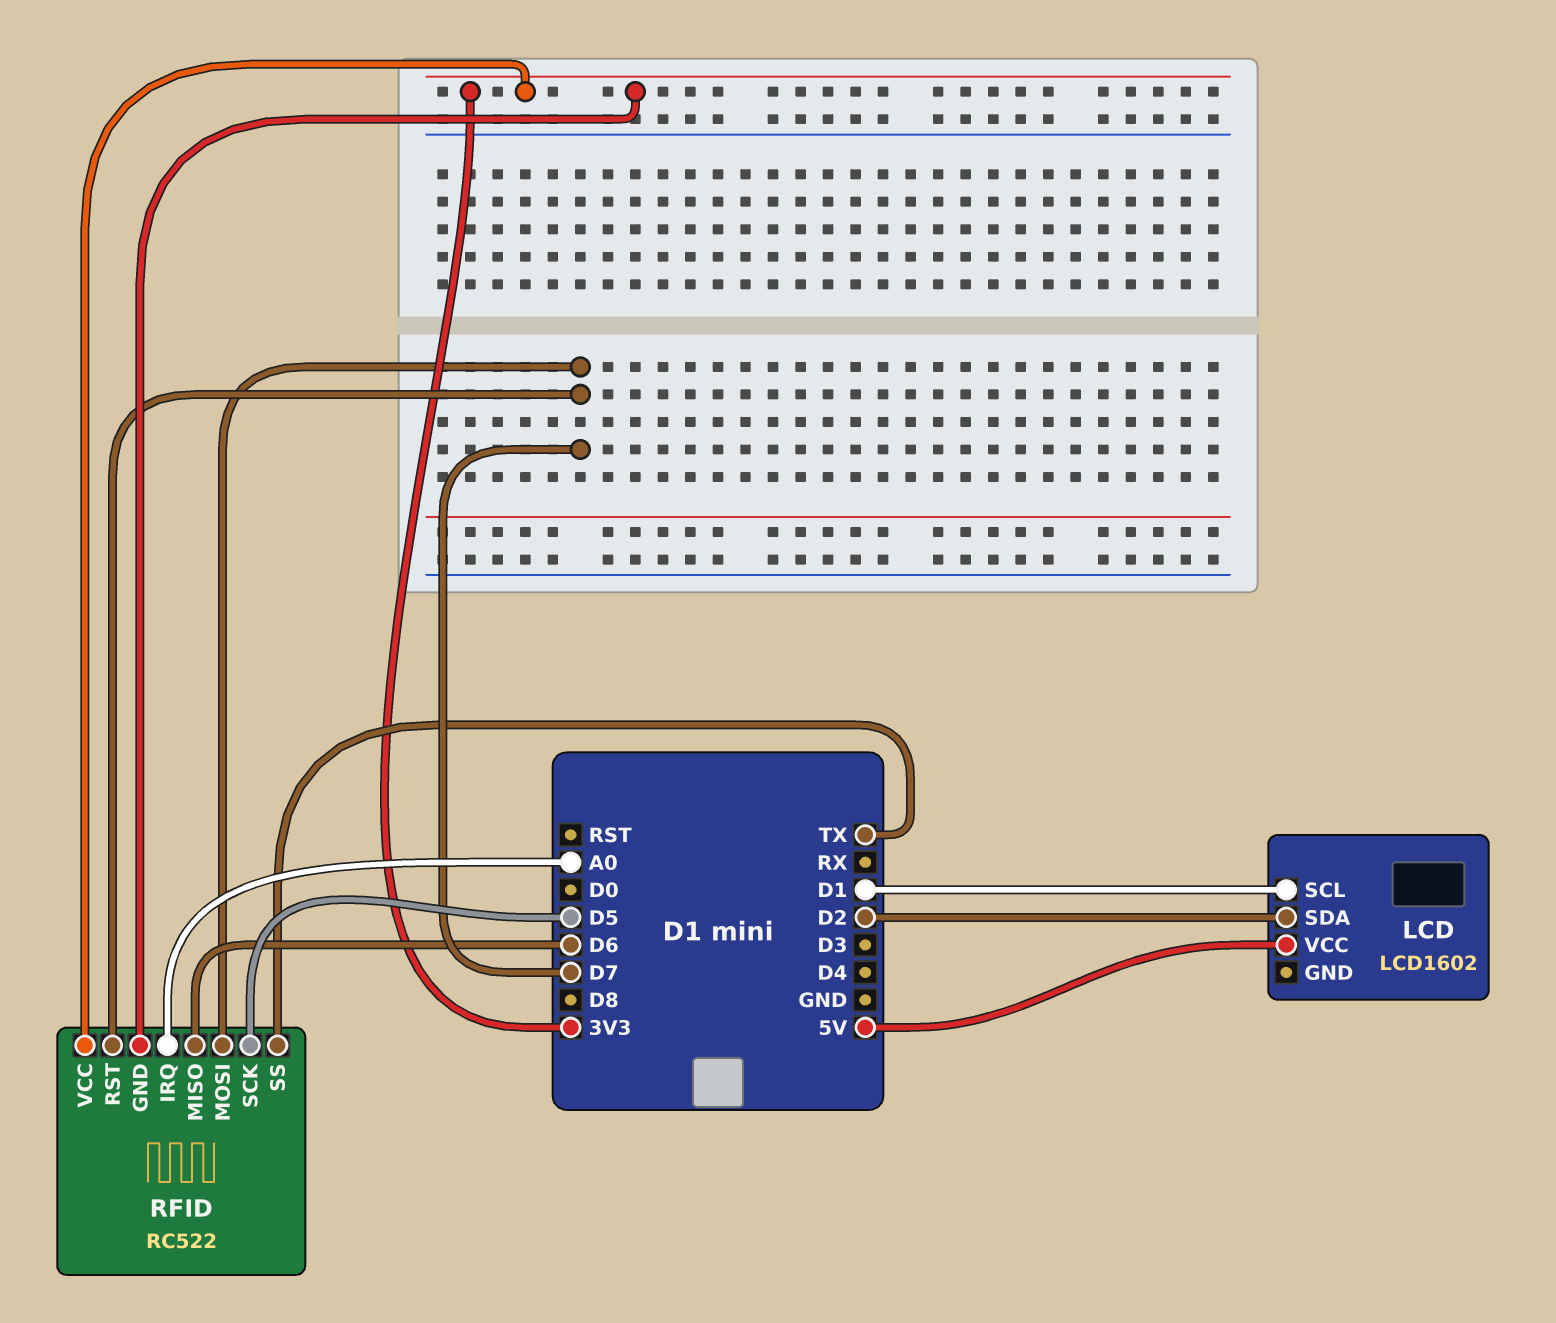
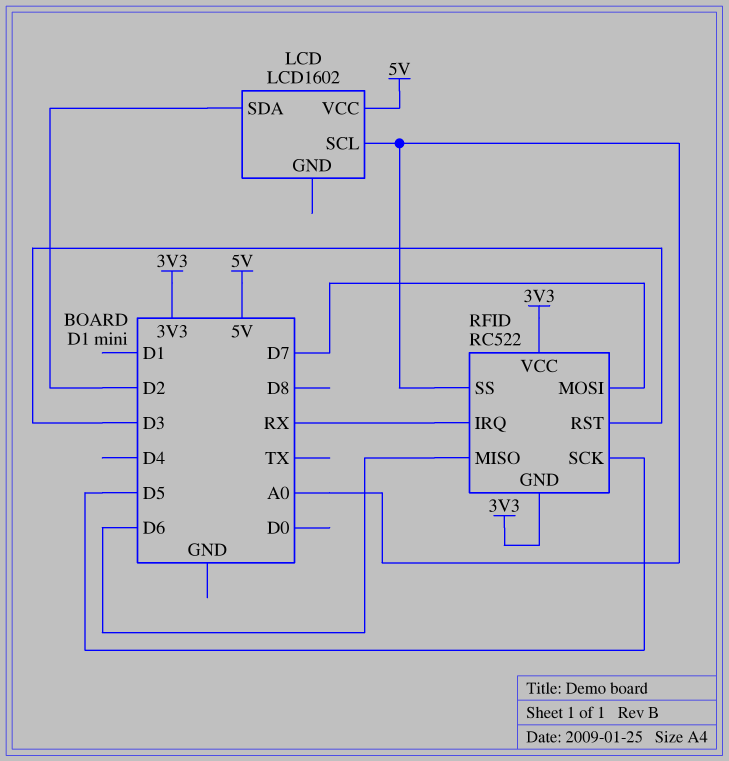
LCD pin SCL: D1 -> A0
RFID pin IRQ: A0 -> RX
RFID pin RST: D7 -> D3
RFID pin SS: TX -> A0

